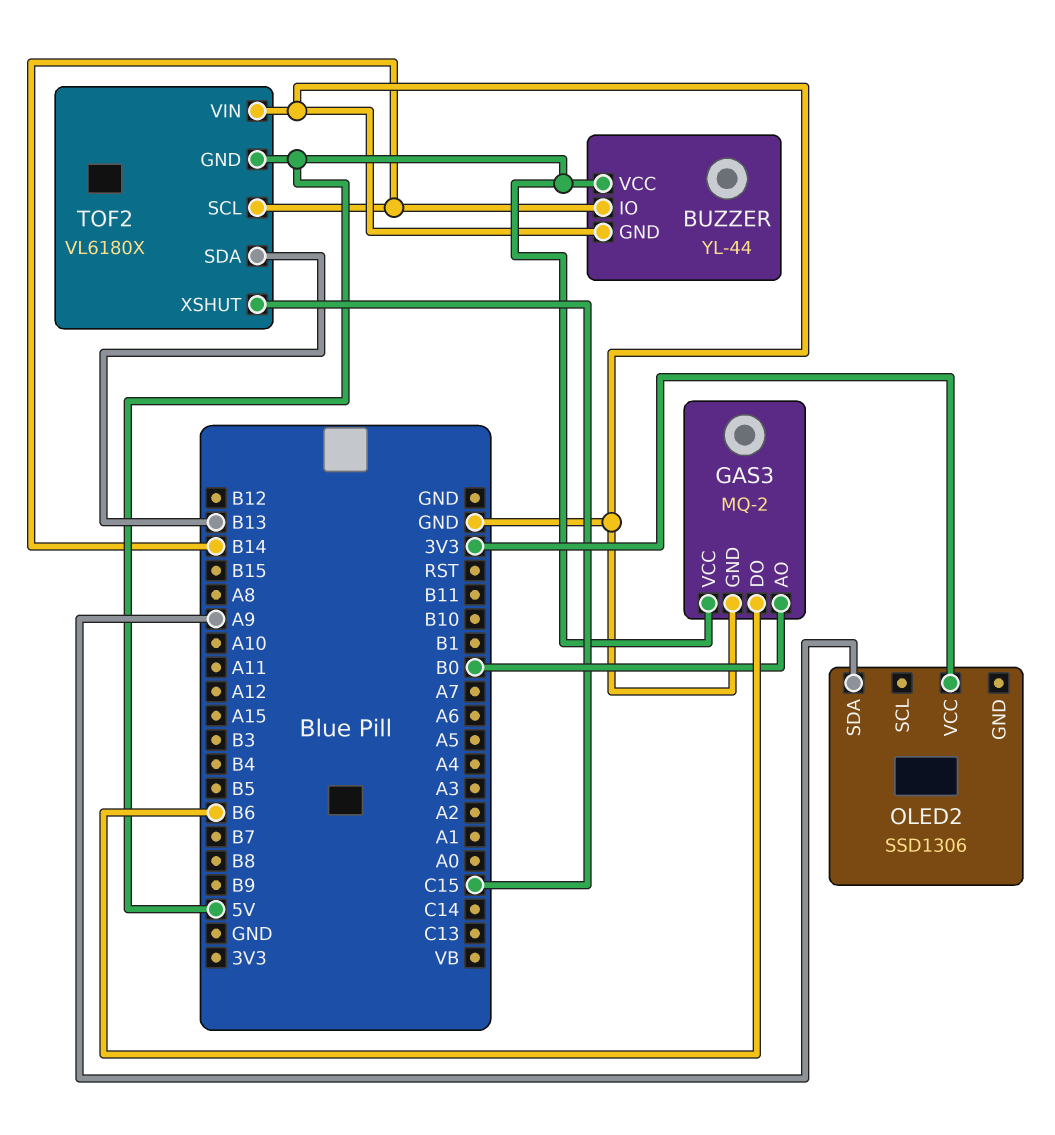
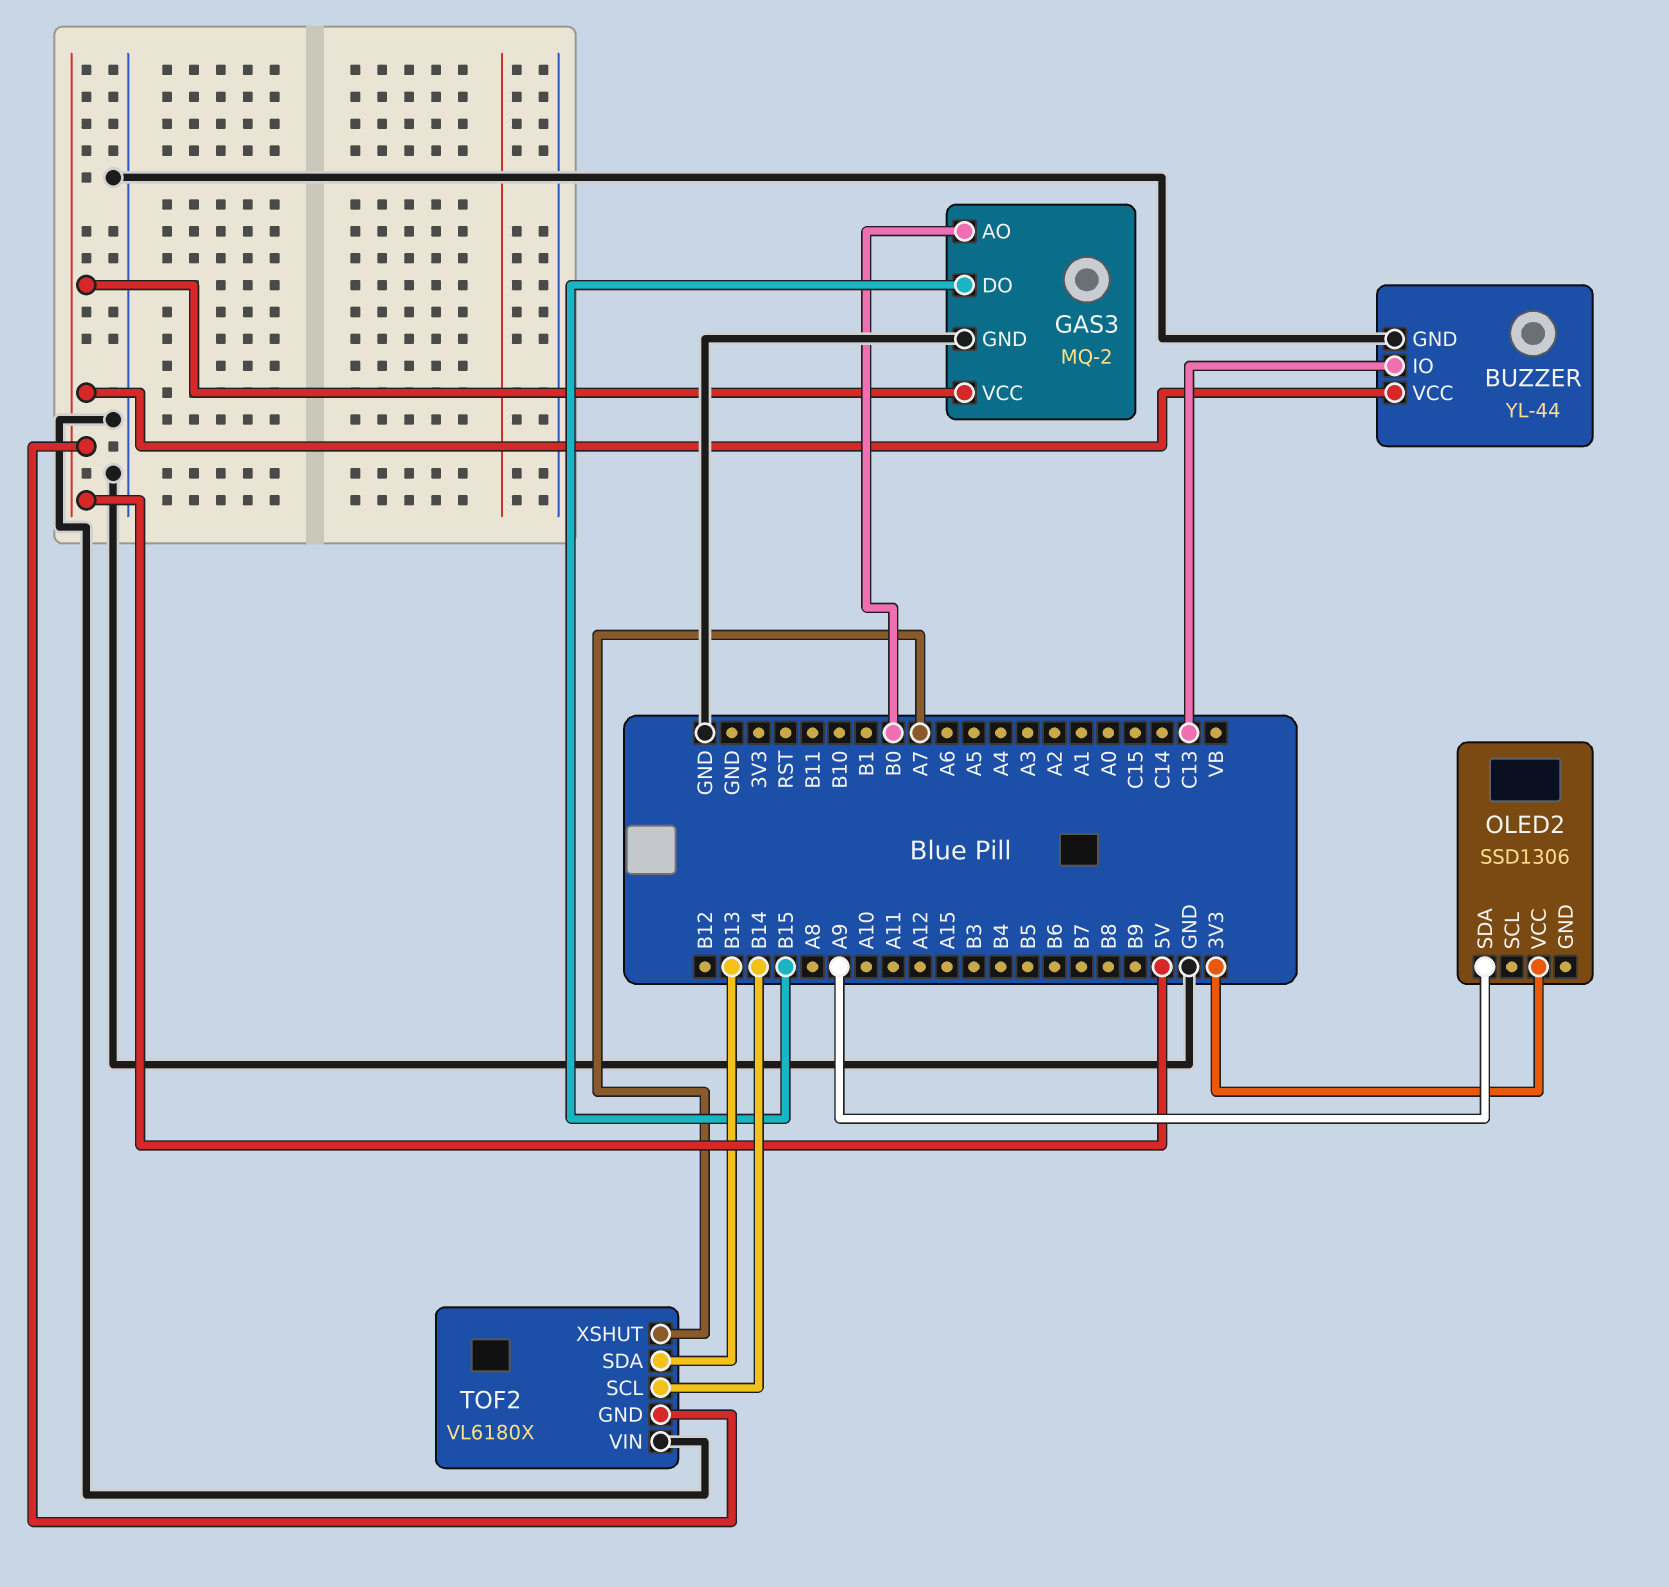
BUZZER pin IO: B14 -> C13
GAS3 pin DO: B6 -> B15
TOF2 pin XSHUT: C15 -> A7

